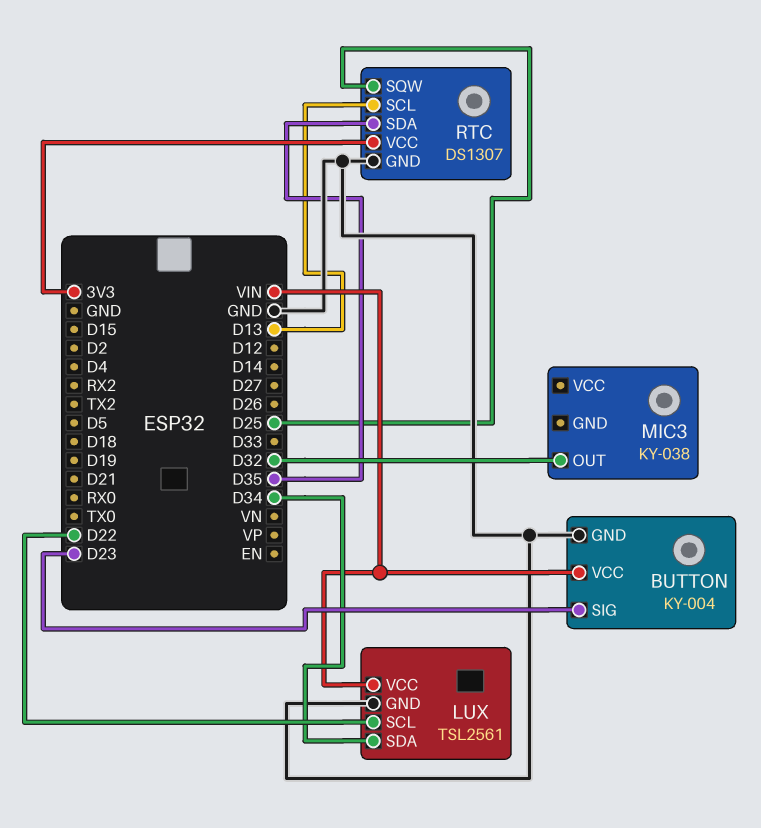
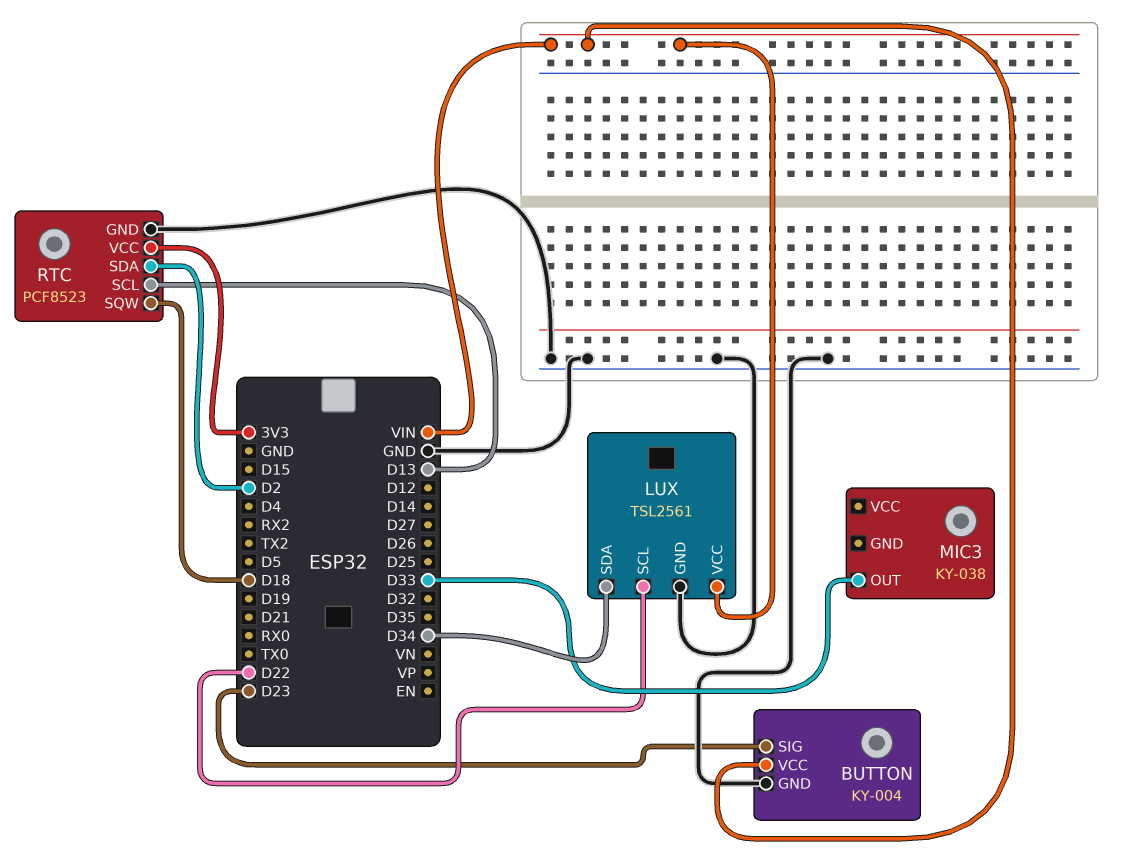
MIC3 pin OUT: D32 -> D33
RTC: DS1307 -> PCF8523
RTC pin SDA: D35 -> D2
RTC pin SQW: D25 -> D18

